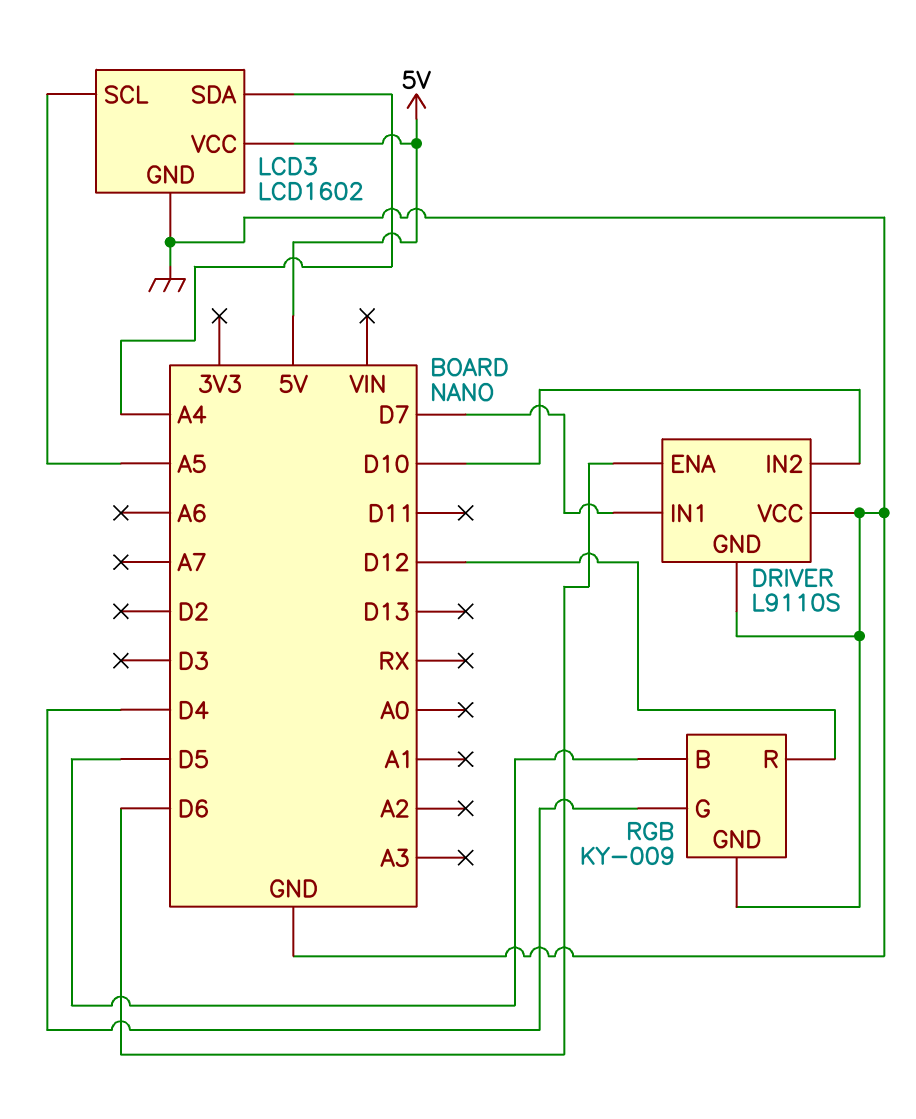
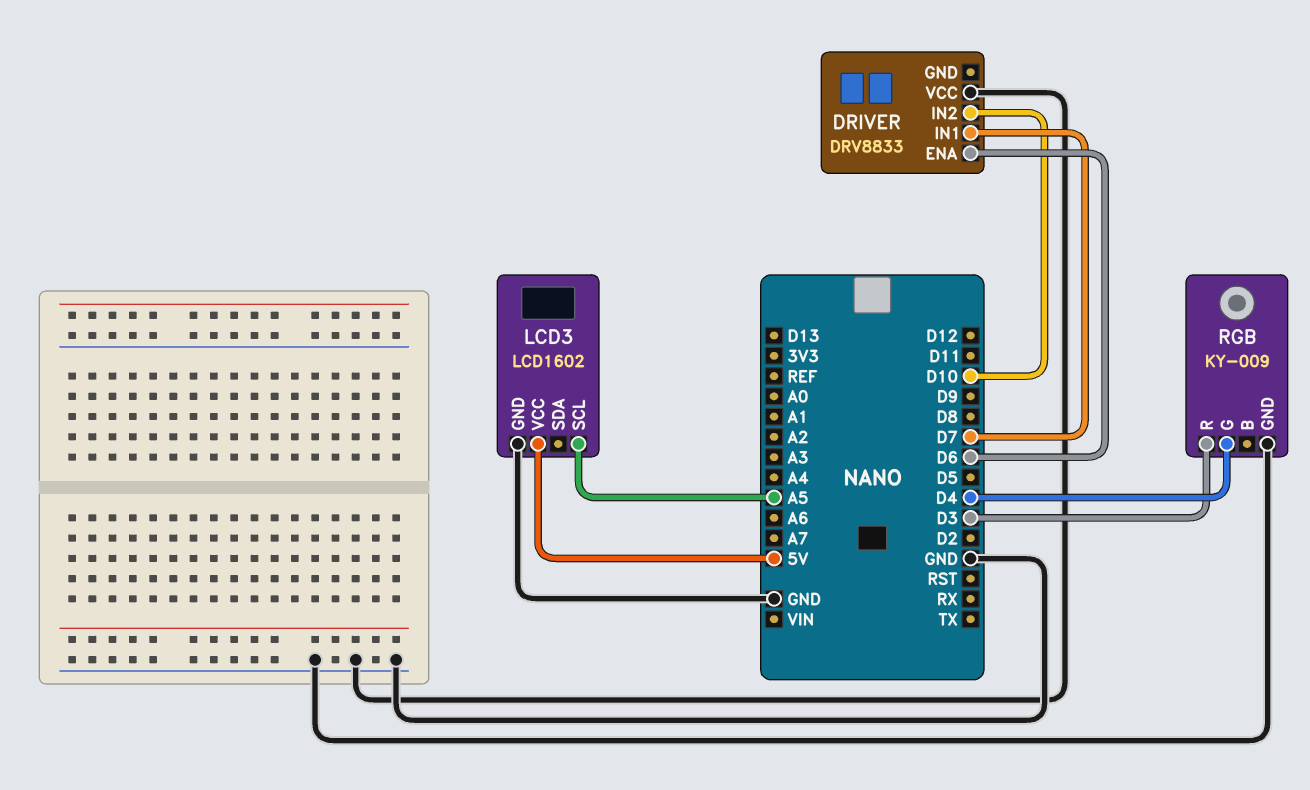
DRIVER: L9110S -> DRV8833
DRIVER pin GND: GND -> none
LCD3 pin SDA: A4 -> none
RGB pin B: D5 -> none
RGB pin R: D12 -> D3

